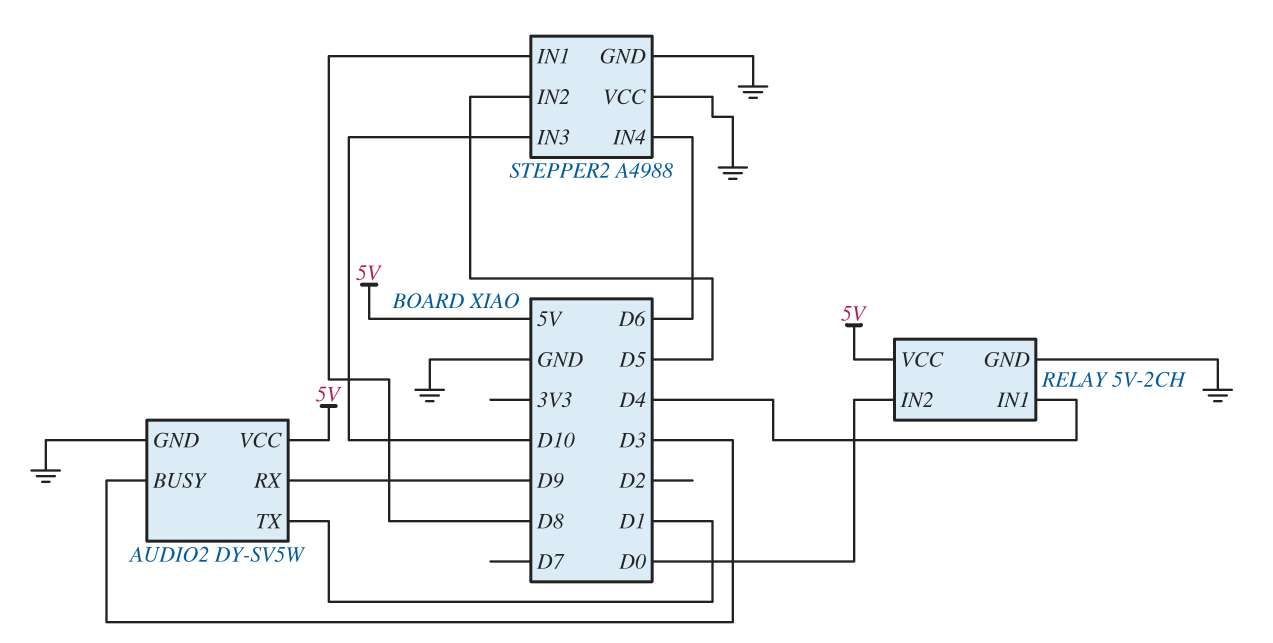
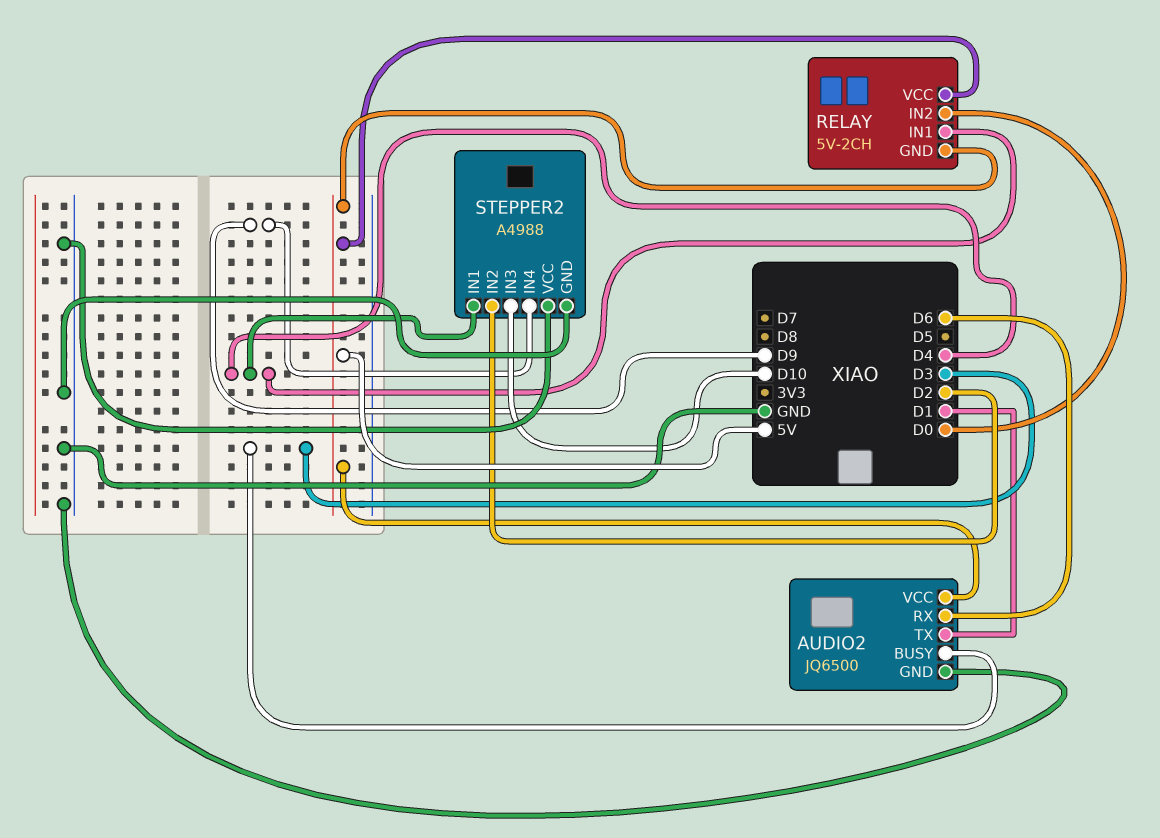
AUDIO2: DY-SV5W -> JQ6500
AUDIO2 pin RX: D9 -> D6
RELAY pin GND: GND -> 5V
STEPPER2 pin IN1: D8 -> D4
STEPPER2 pin IN2: D5 -> D2
STEPPER2 pin IN4: D6 -> D9

